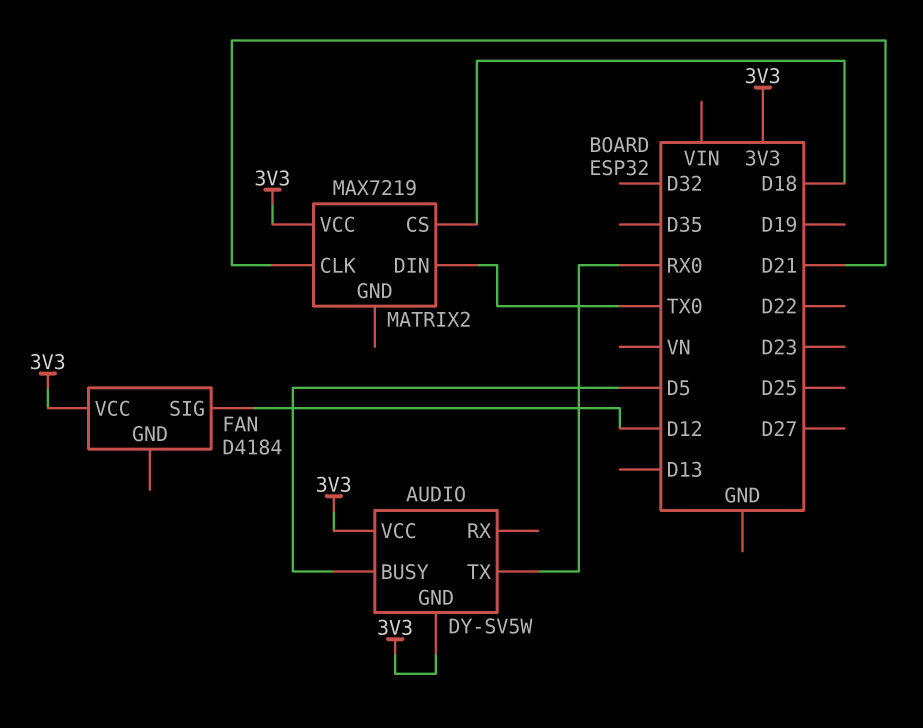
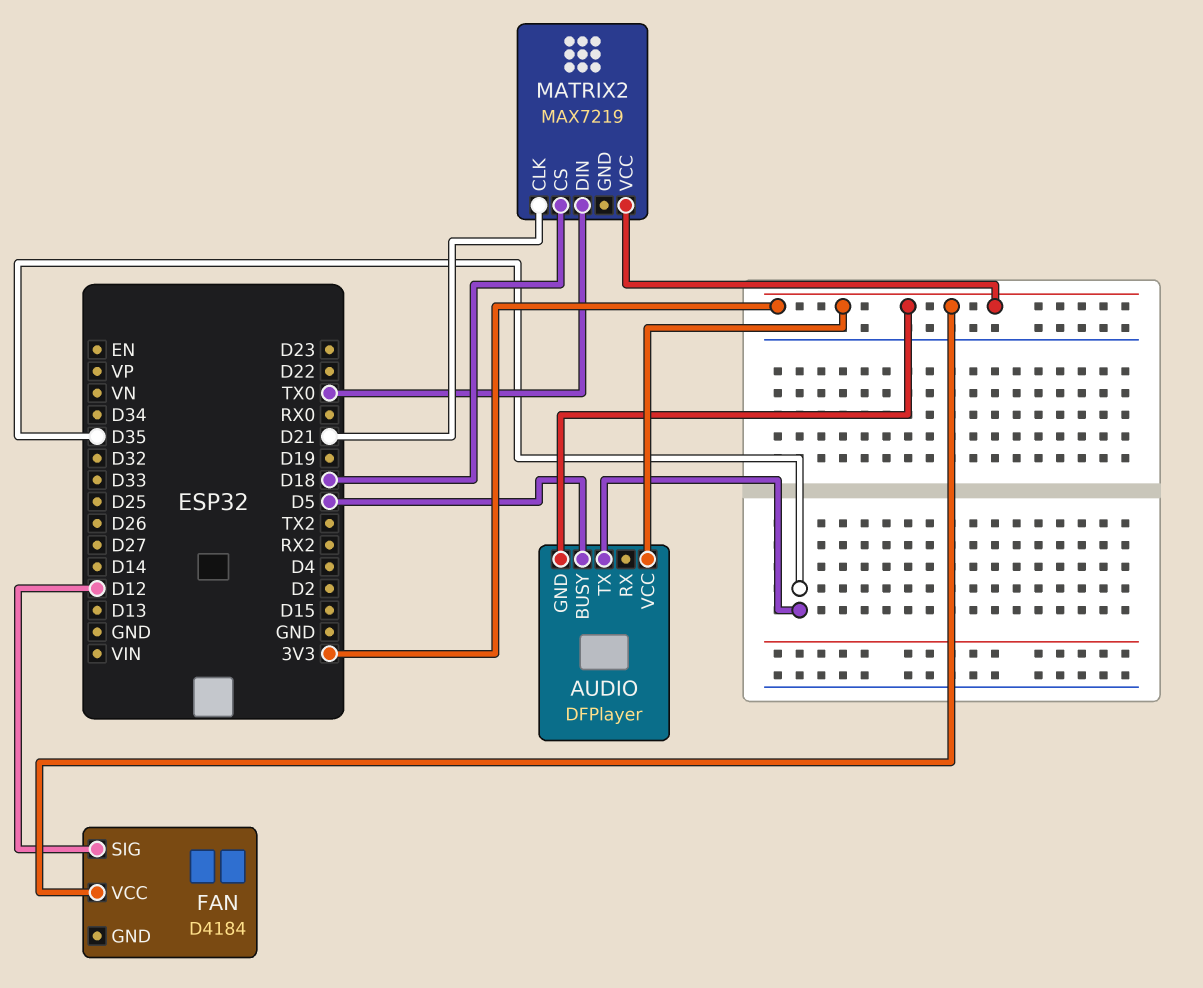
AUDIO: DY-SV5W -> DFPlayer
AUDIO pin TX: RX0 -> D35

